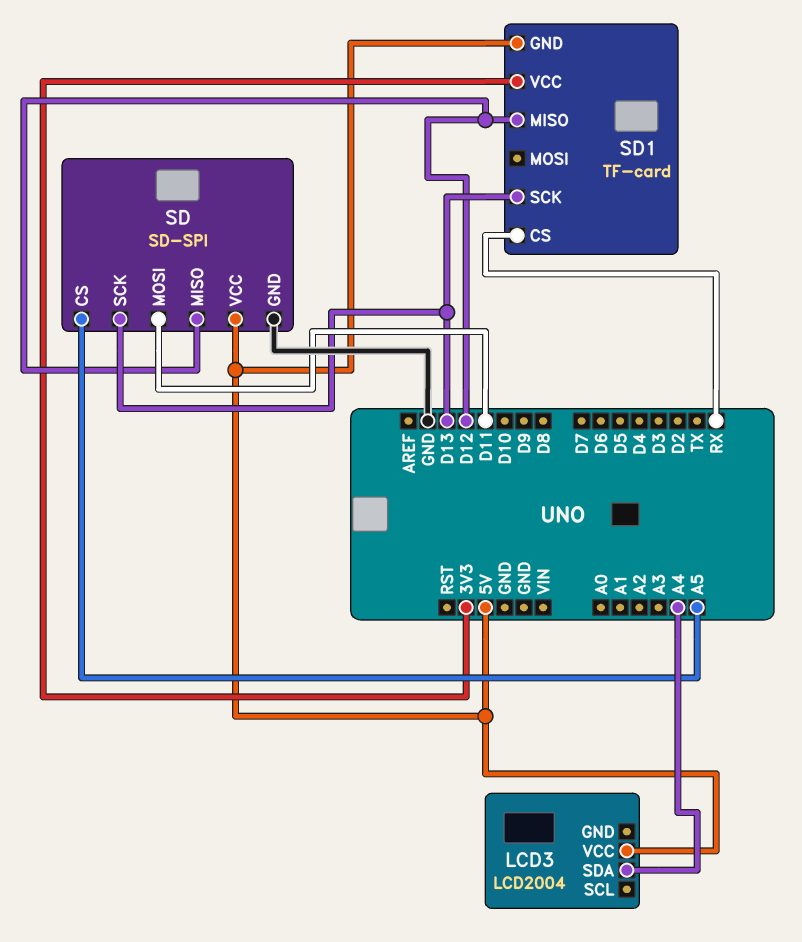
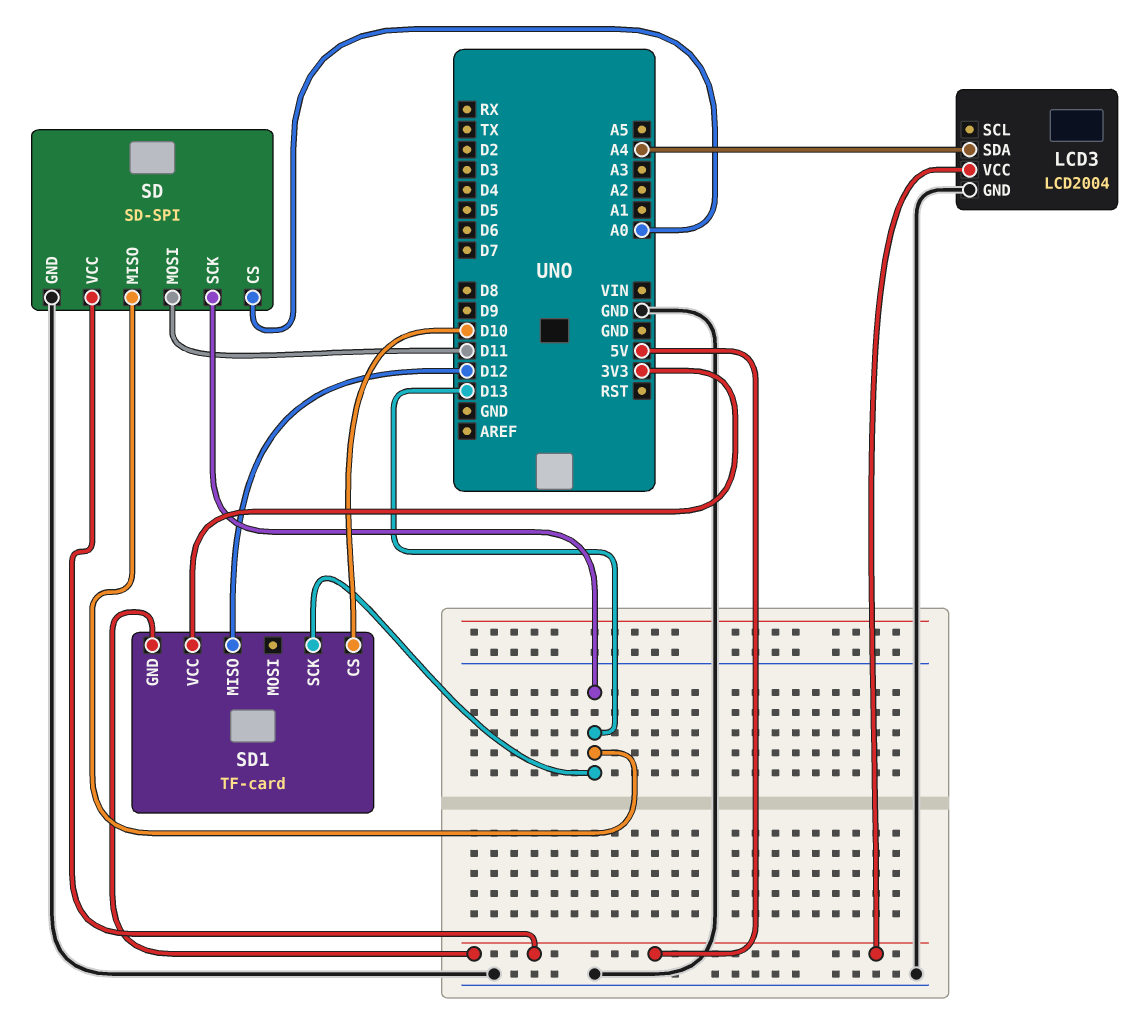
LCD3 pin GND: none -> GND
SD pin CS: A5 -> A0
SD pin MISO: D12 -> D13
SD1 pin CS: RX -> D10

